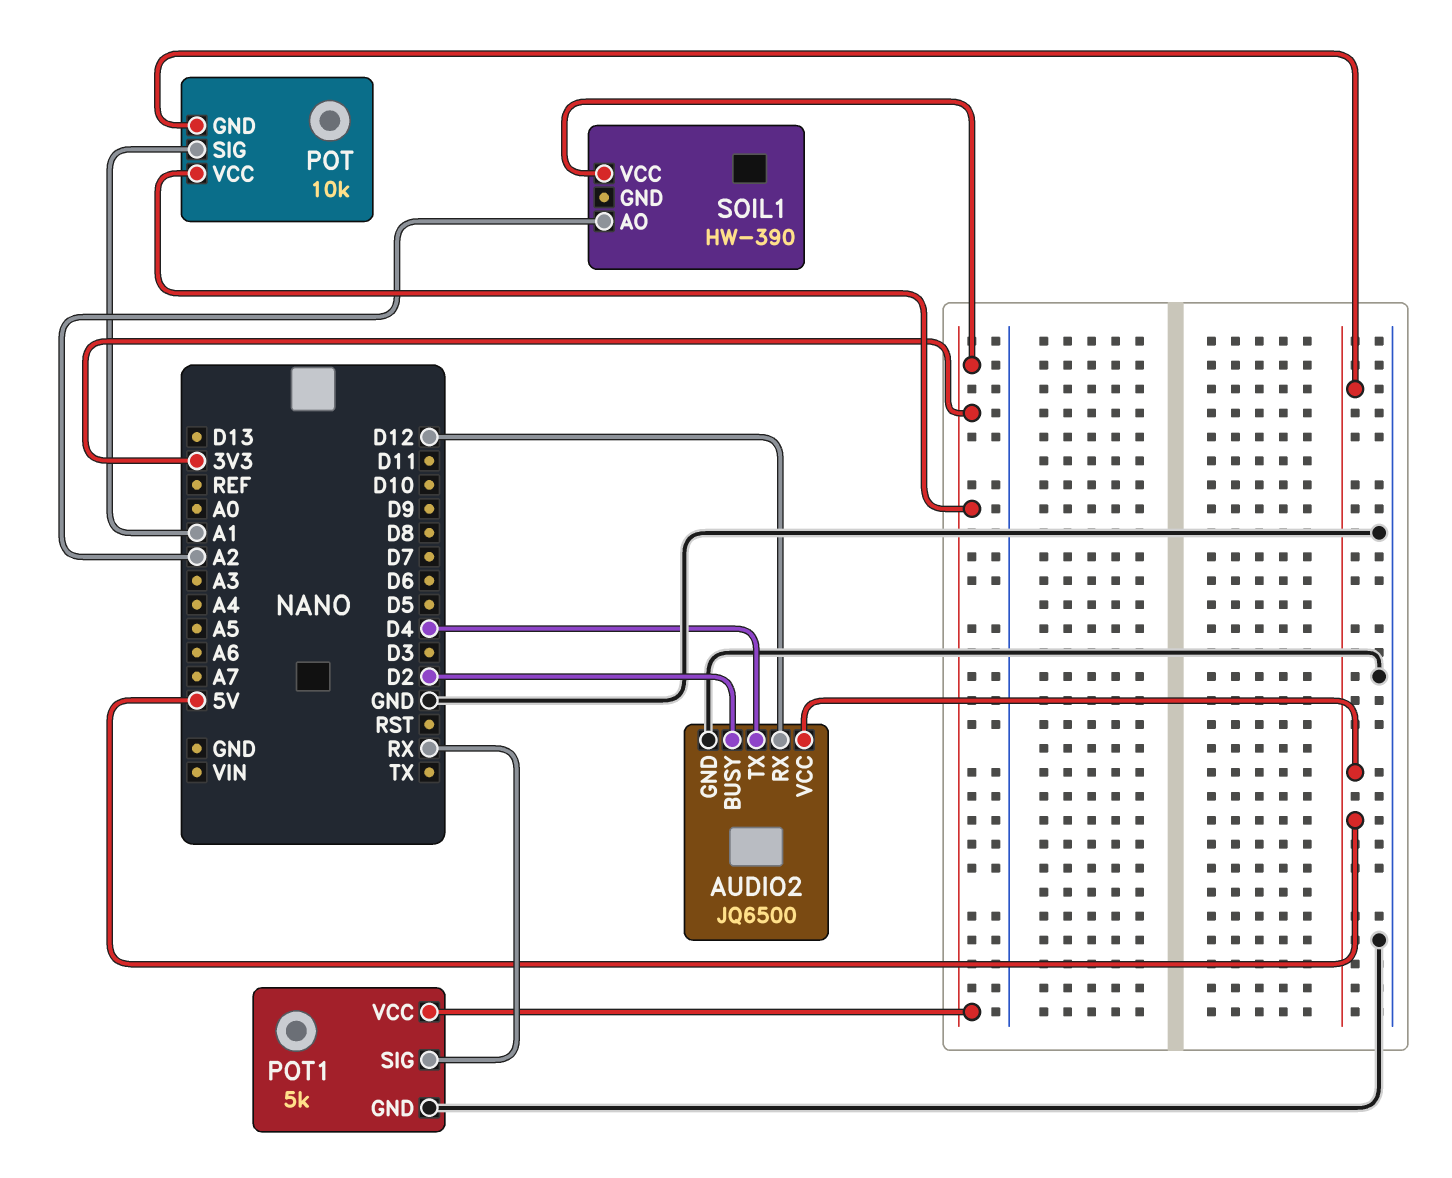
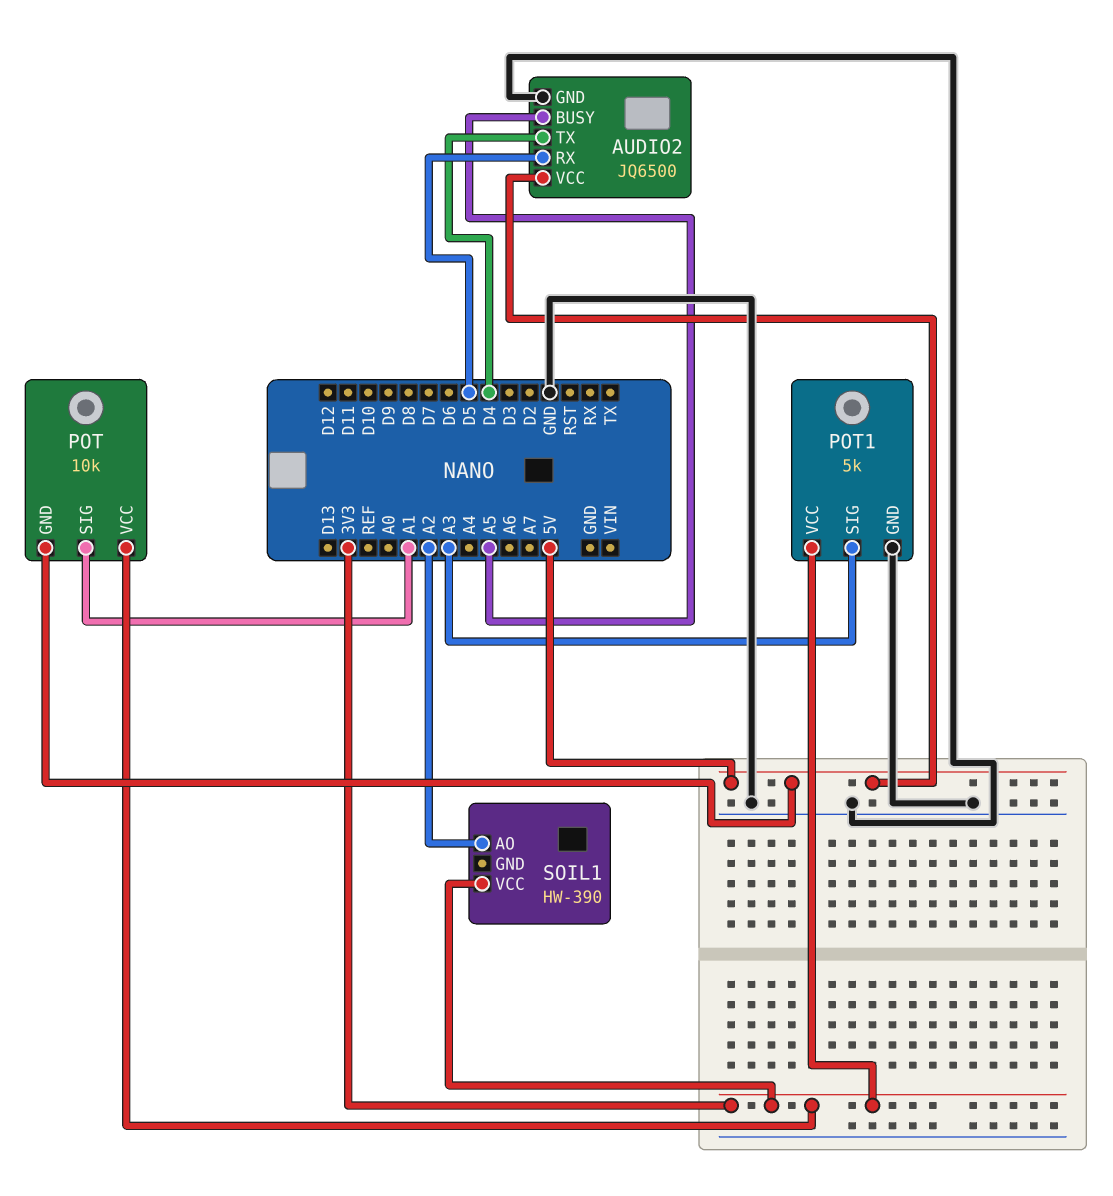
AUDIO2 pin BUSY: D2 -> A5
AUDIO2 pin RX: D12 -> D5
POT1 pin SIG: RX -> A3

